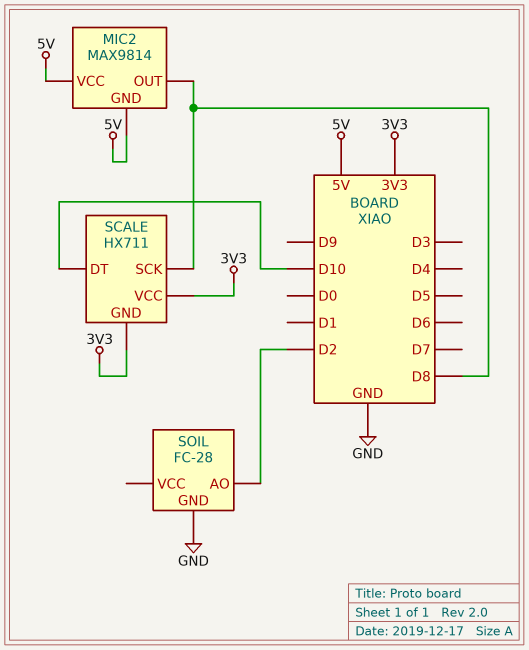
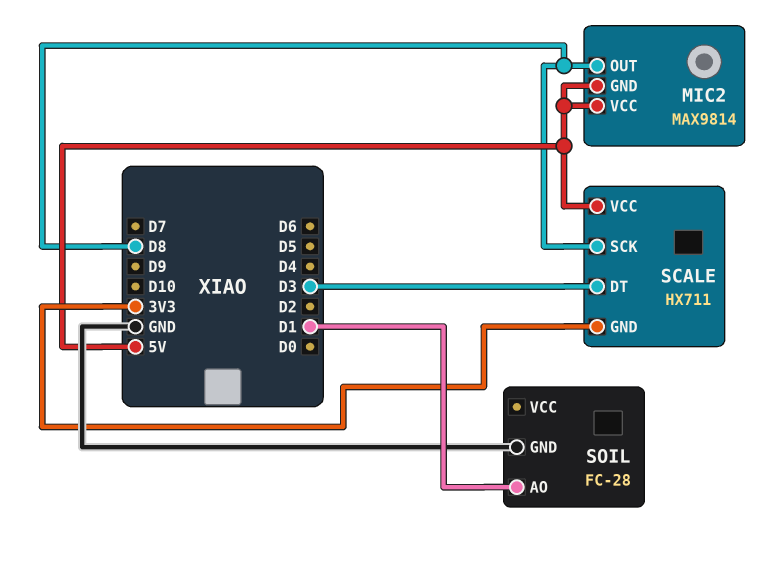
SCALE pin DT: D10 -> D3
SCALE pin VCC: 3V3 -> 5V
SOIL pin AO: D2 -> D1

